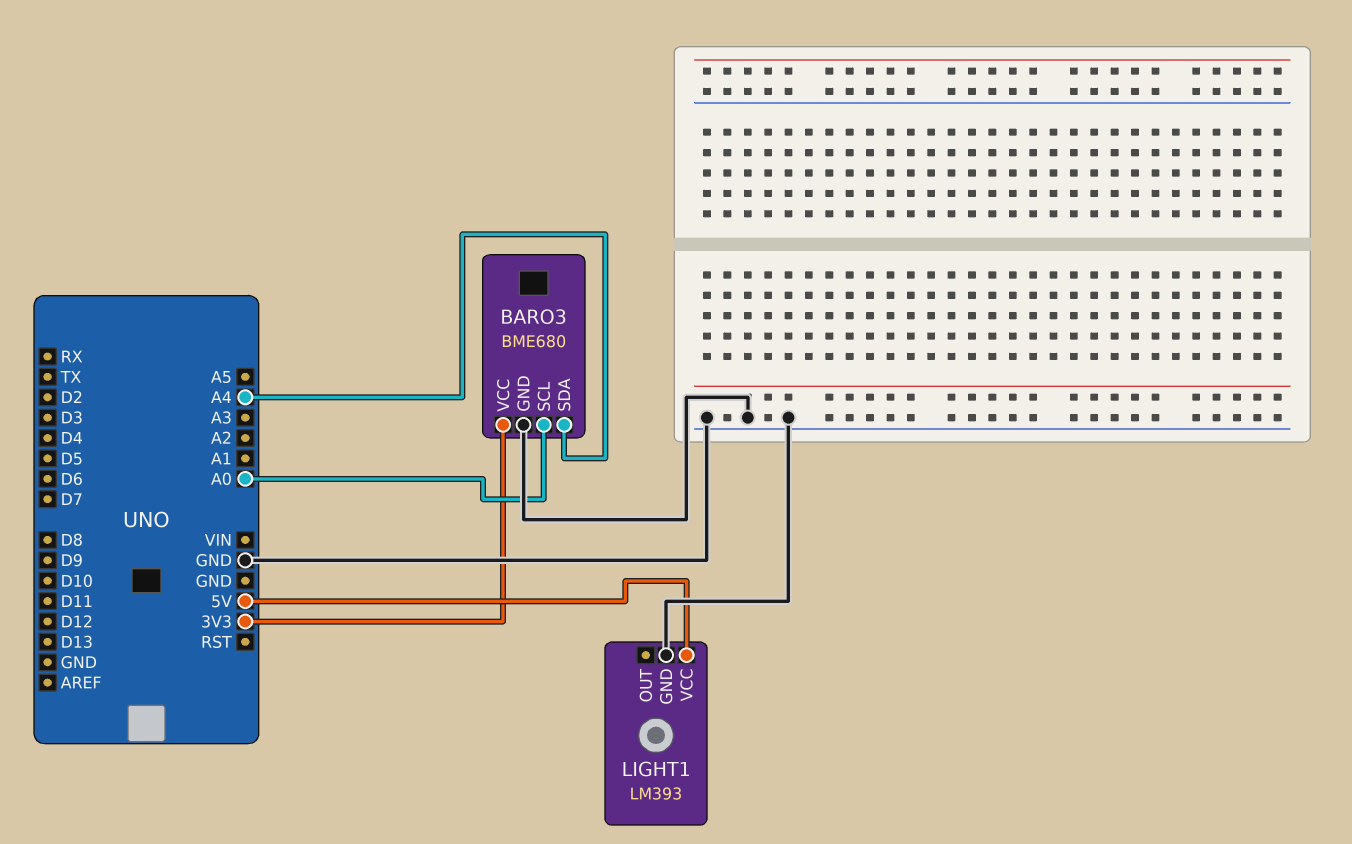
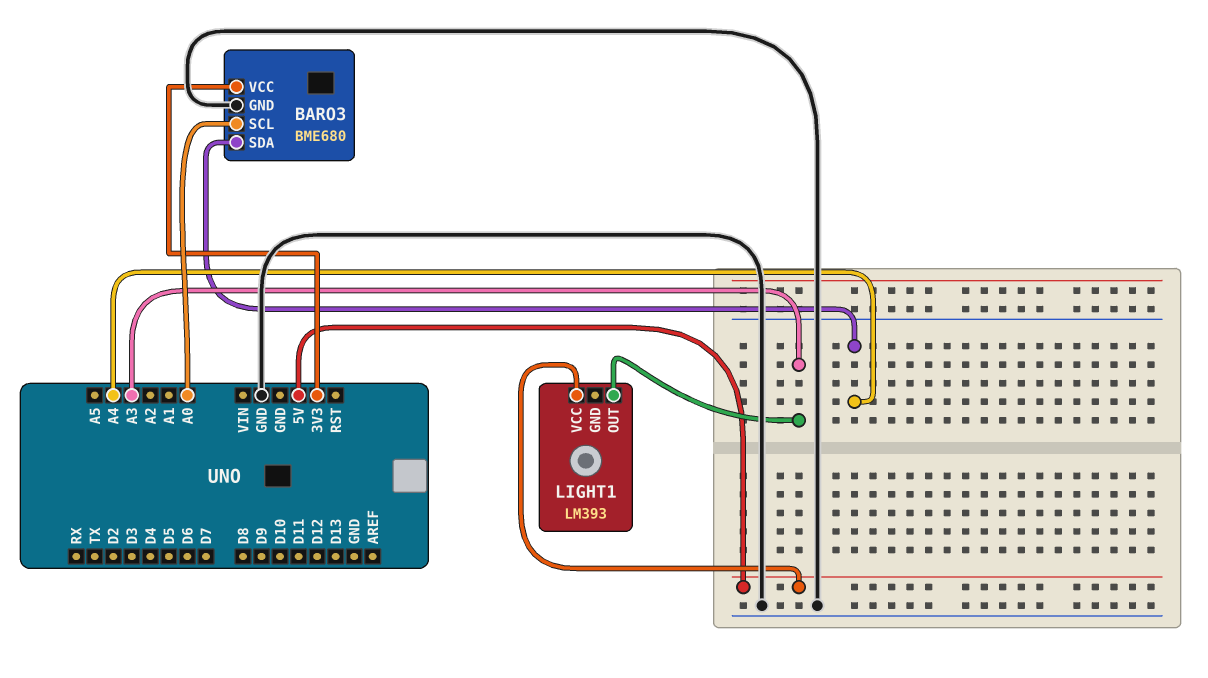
LIGHT1 pin GND: GND -> none
LIGHT1 pin OUT: none -> A3

